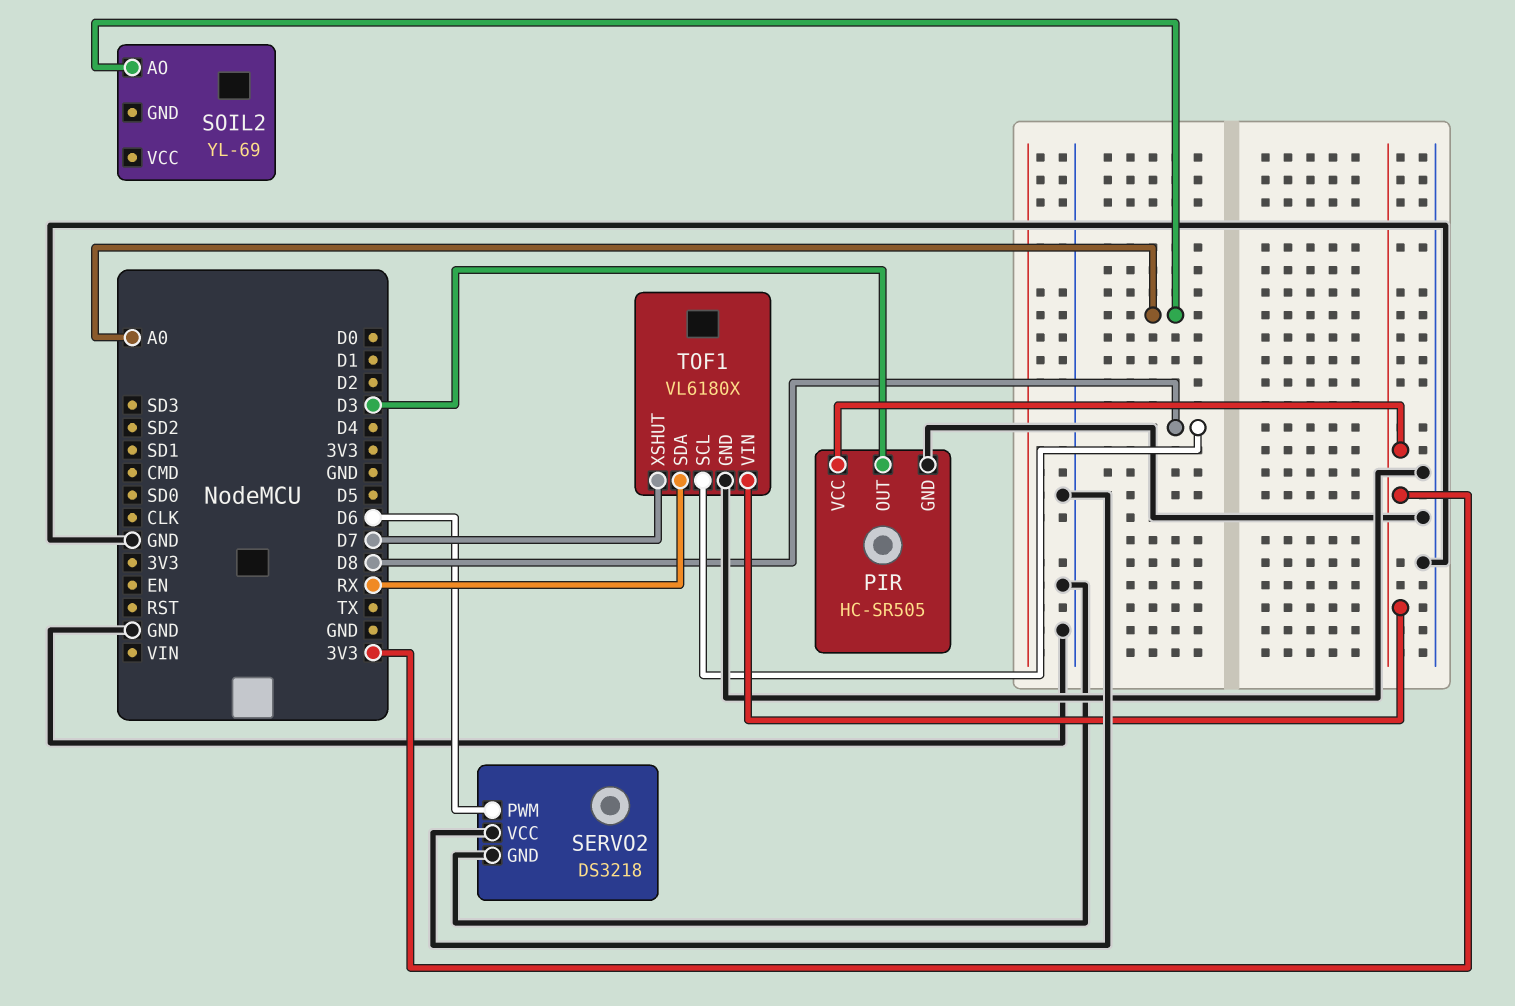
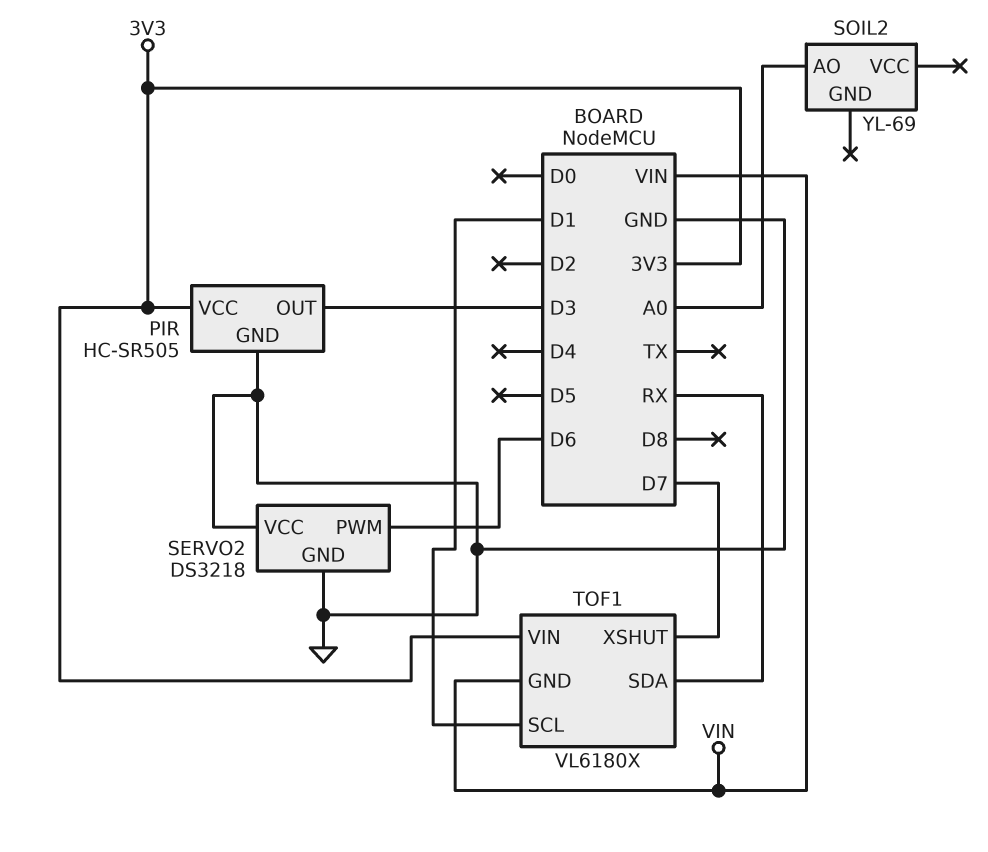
TOF1 pin GND: GND -> VIN
TOF1 pin SCL: D8 -> D1

